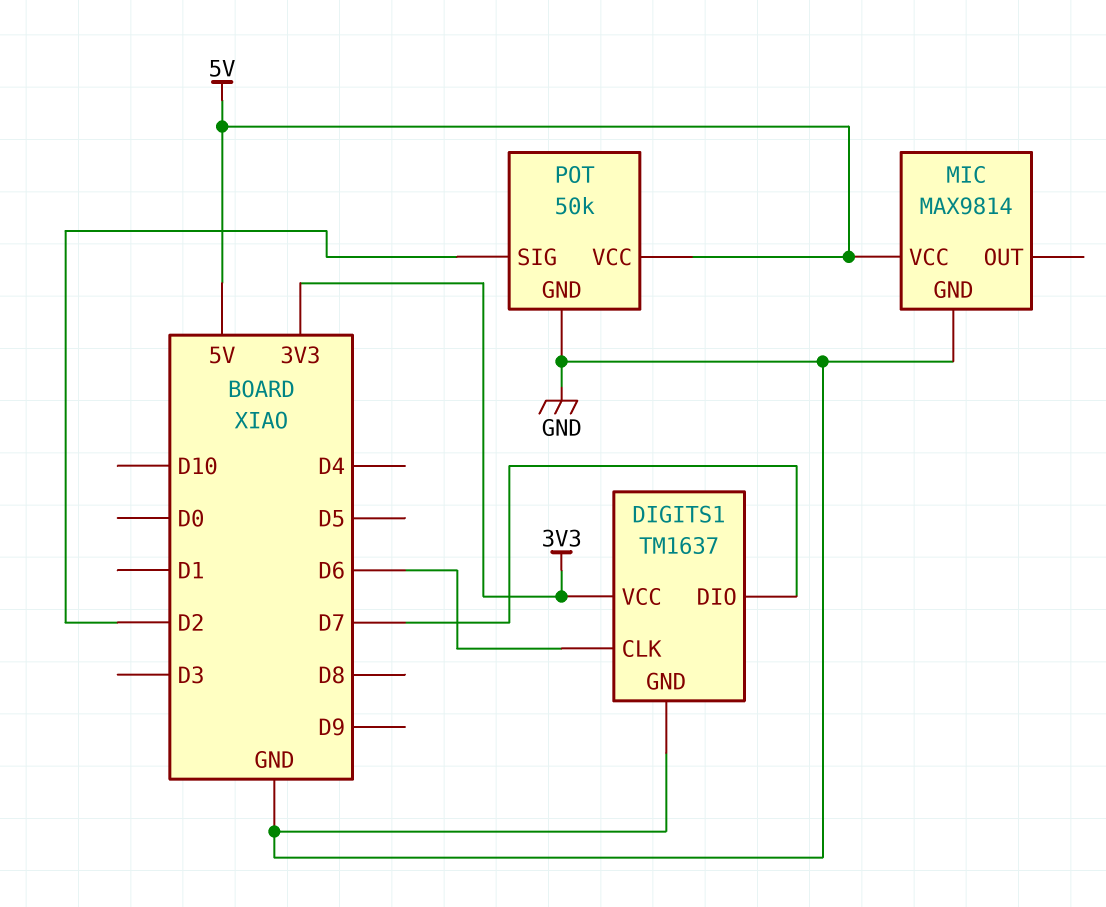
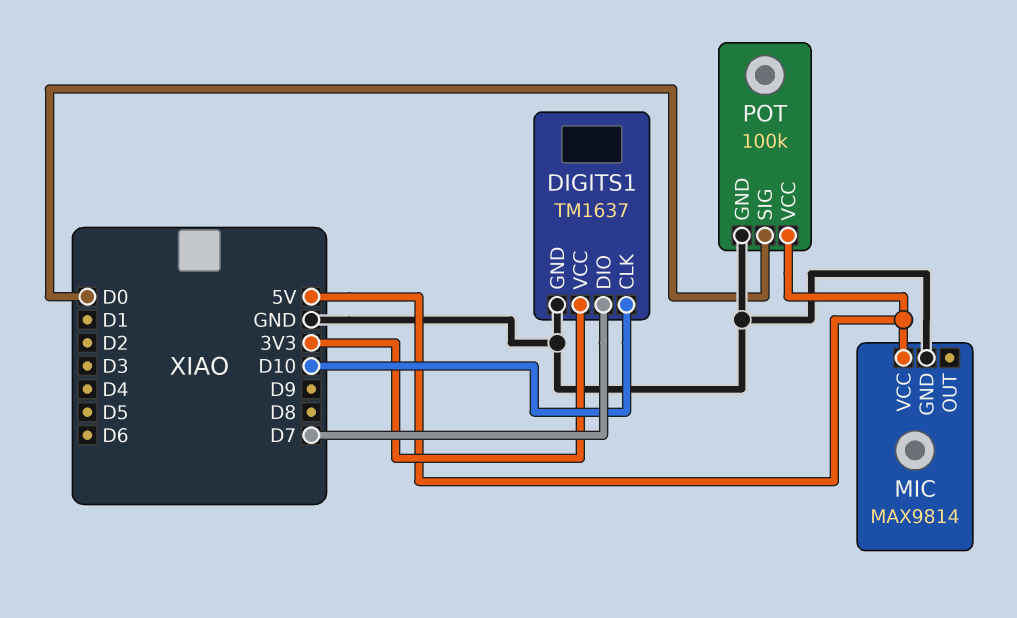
DIGITS1 pin CLK: D6 -> D10
POT: 50k -> 100k
POT pin SIG: D2 -> D0

